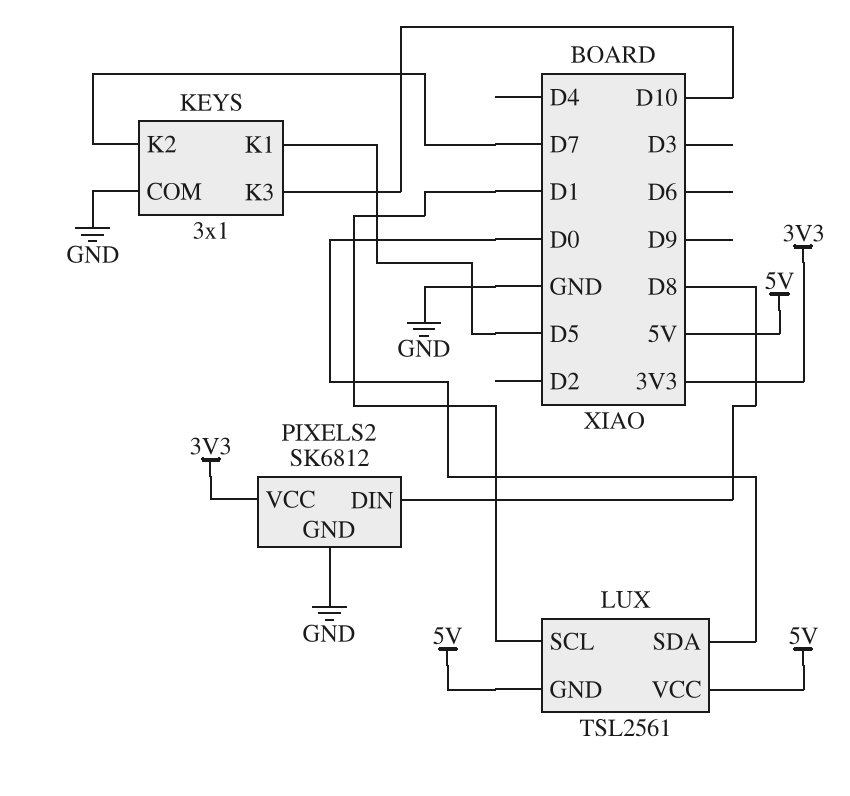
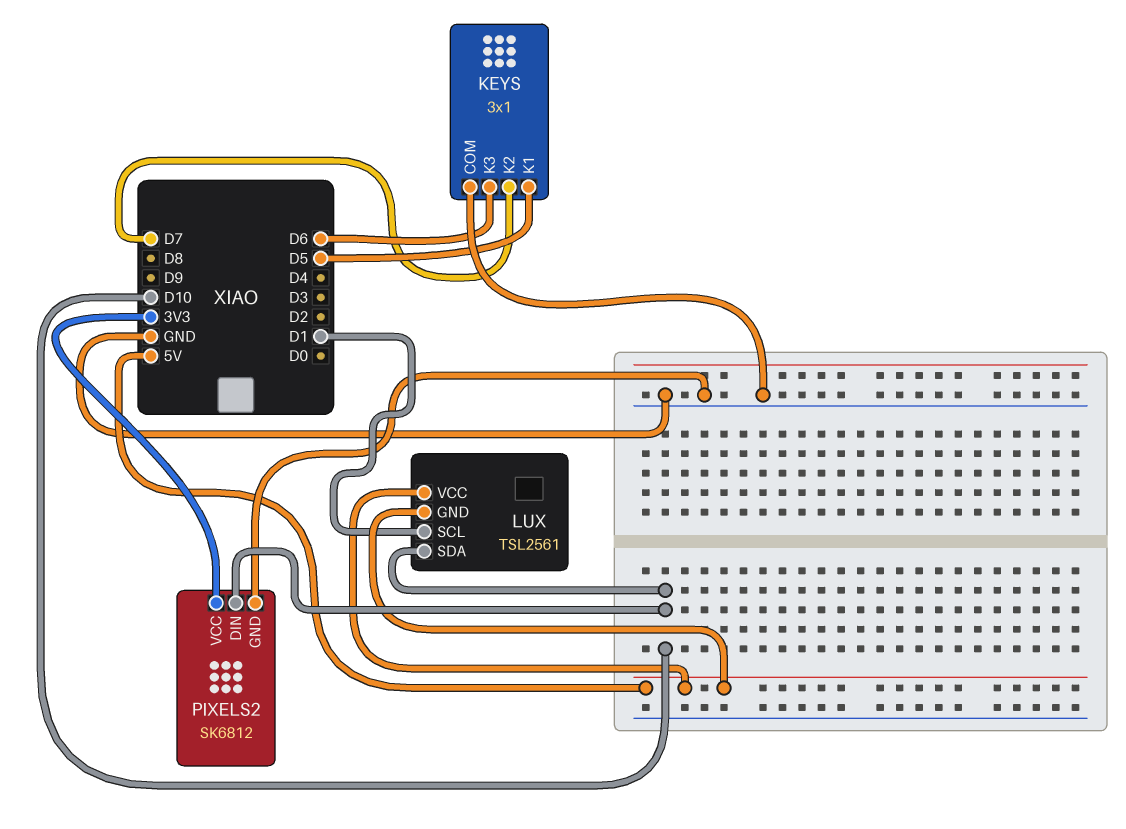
KEYS pin K3: D10 -> D6
LUX pin SDA: D0 -> D10
PIXELS2 pin DIN: D8 -> D10

